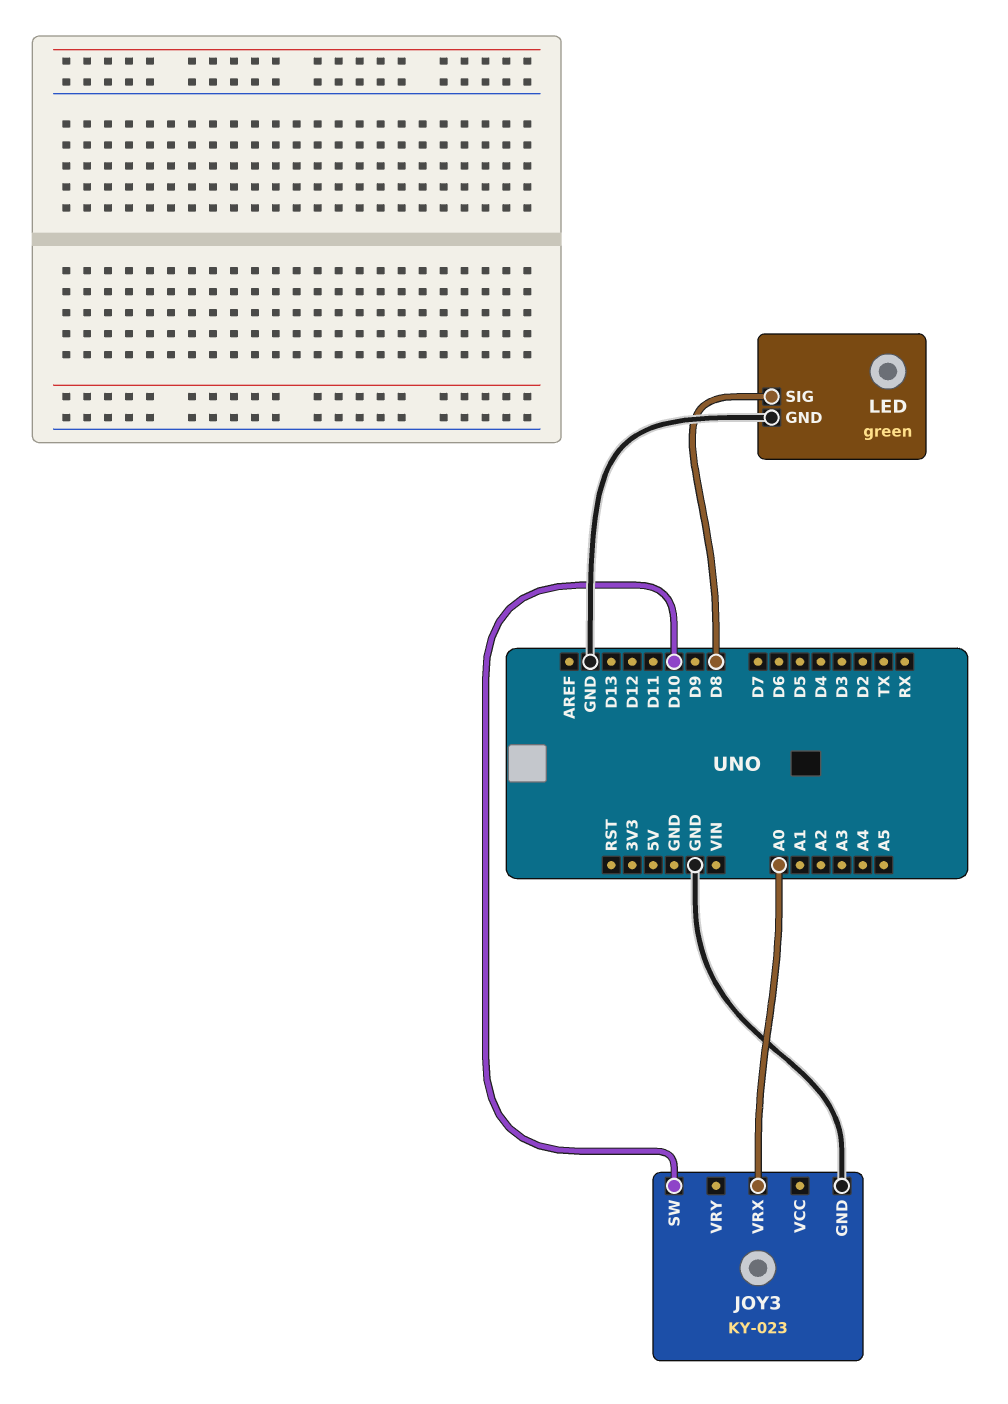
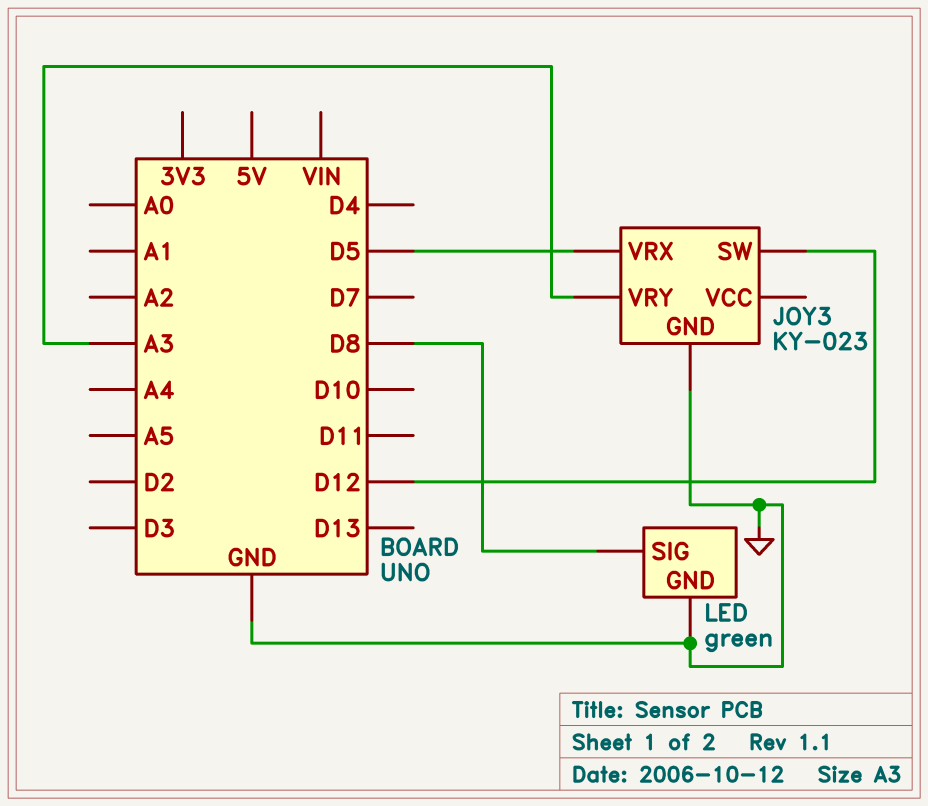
JOY3 pin SW: D10 -> D12
JOY3 pin VRX: A0 -> D5
JOY3 pin VRY: none -> A3

